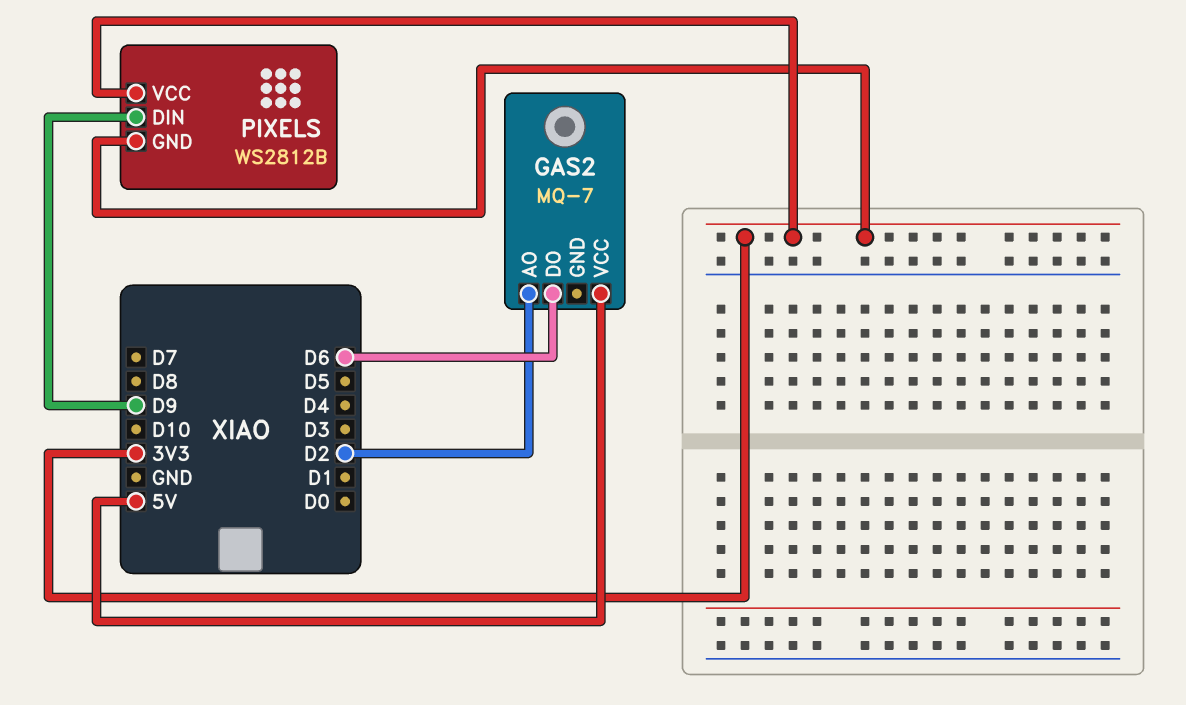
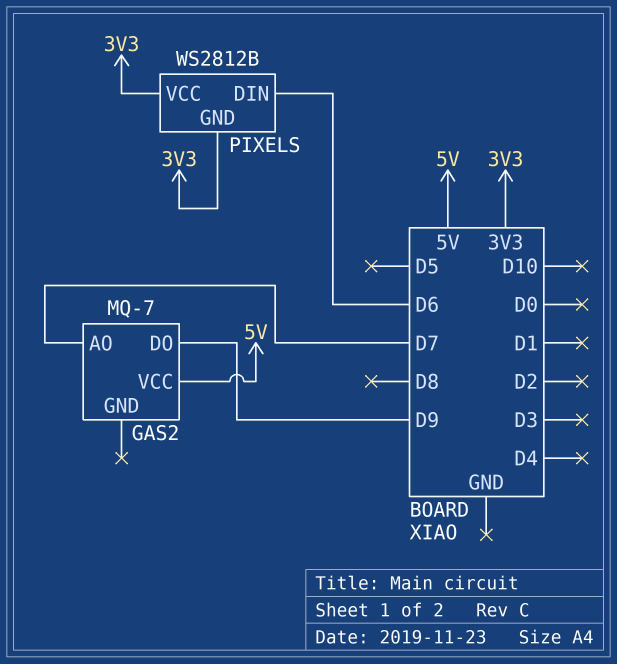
GAS2 pin AO: D2 -> D7
GAS2 pin DO: D6 -> D9
PIXELS pin DIN: D9 -> D6

